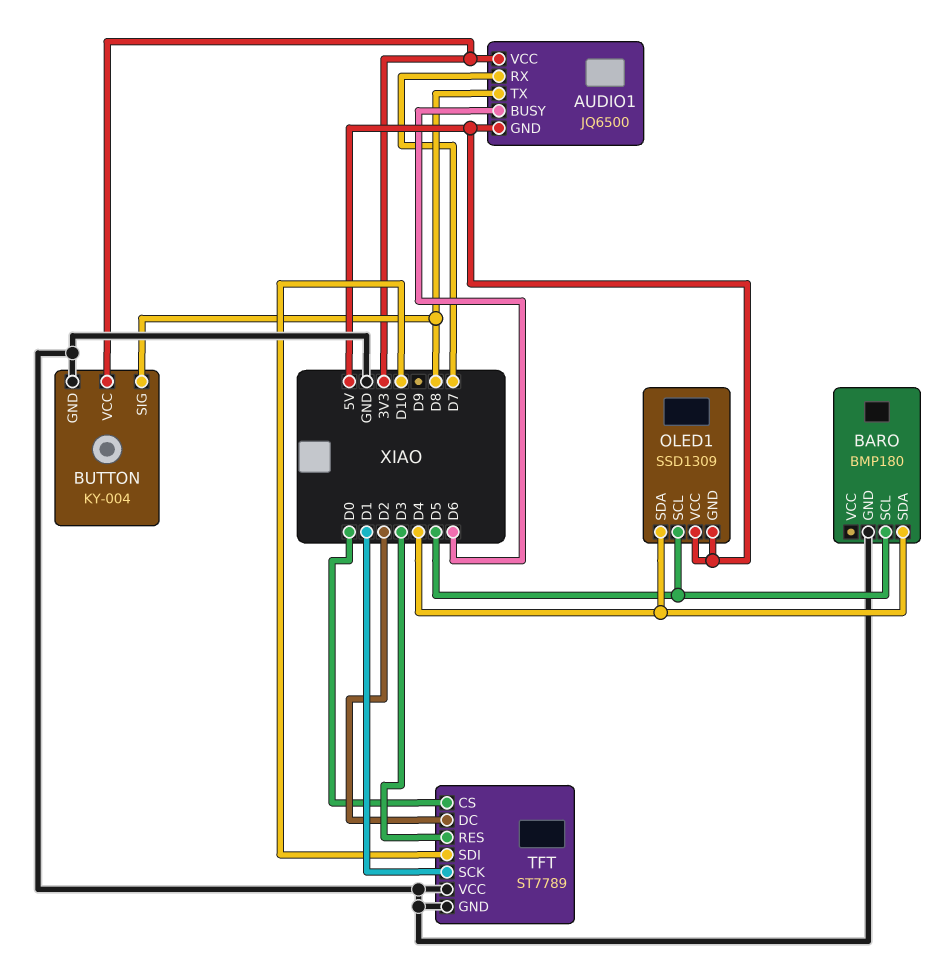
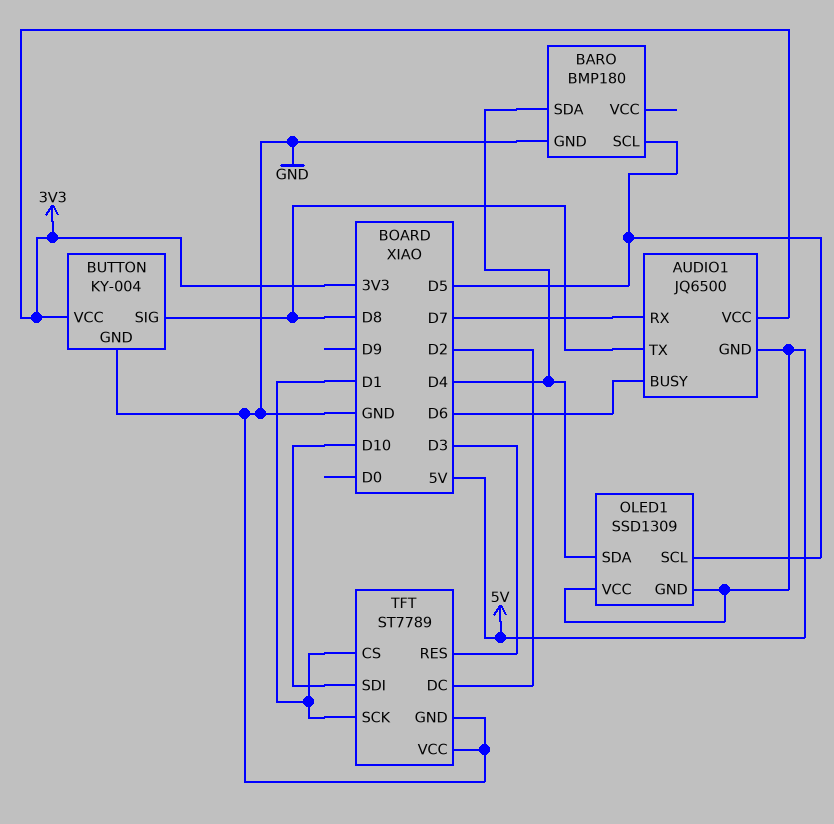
TFT pin CS: D0 -> D1

